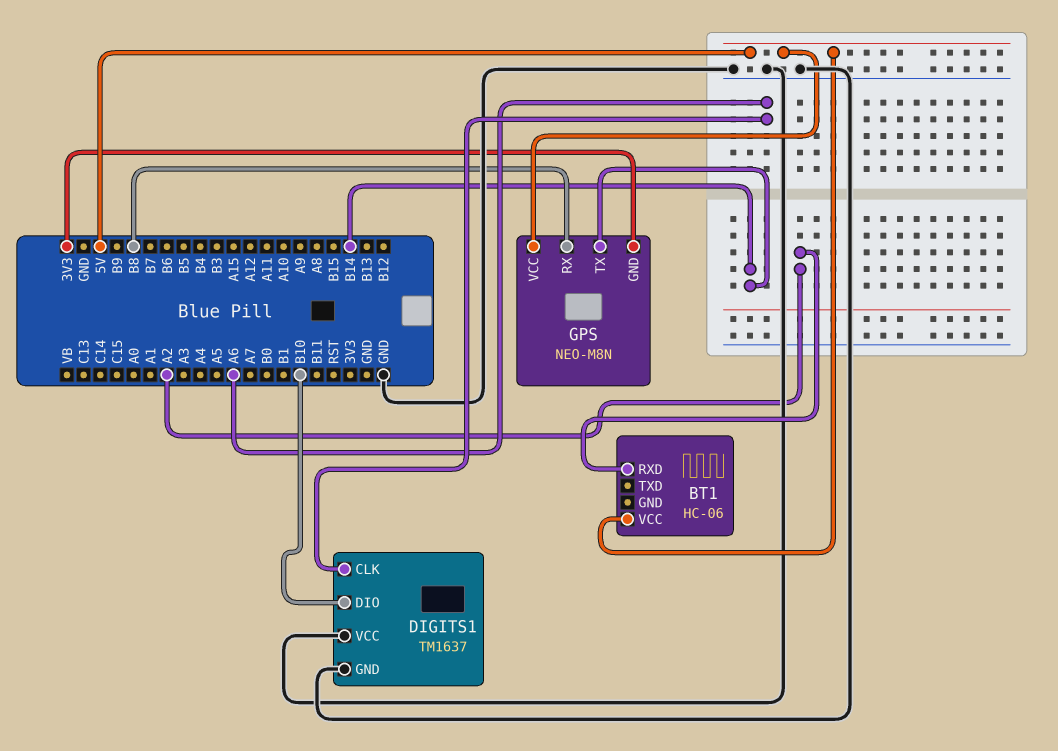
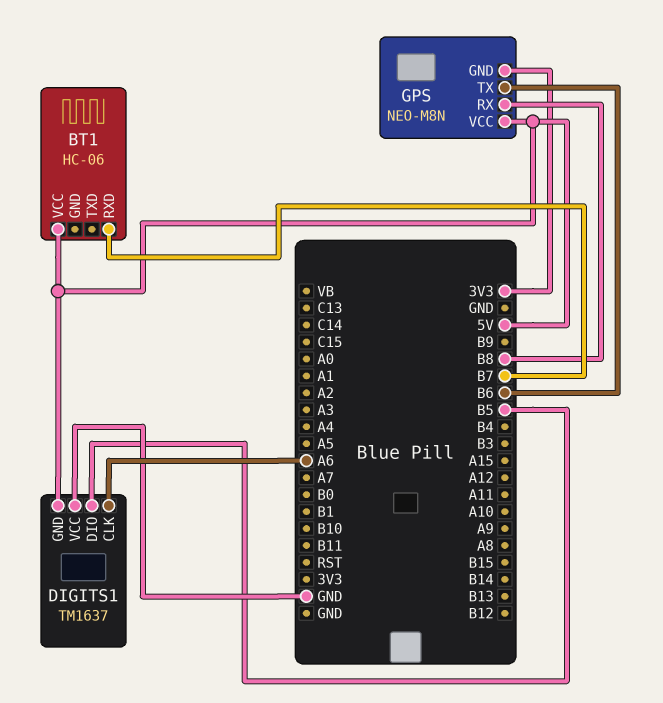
BT1 pin RXD: A2 -> B7
DIGITS1 pin DIO: B10 -> B5
DIGITS1 pin GND: GND -> 5V
GPS pin TX: B14 -> B6

